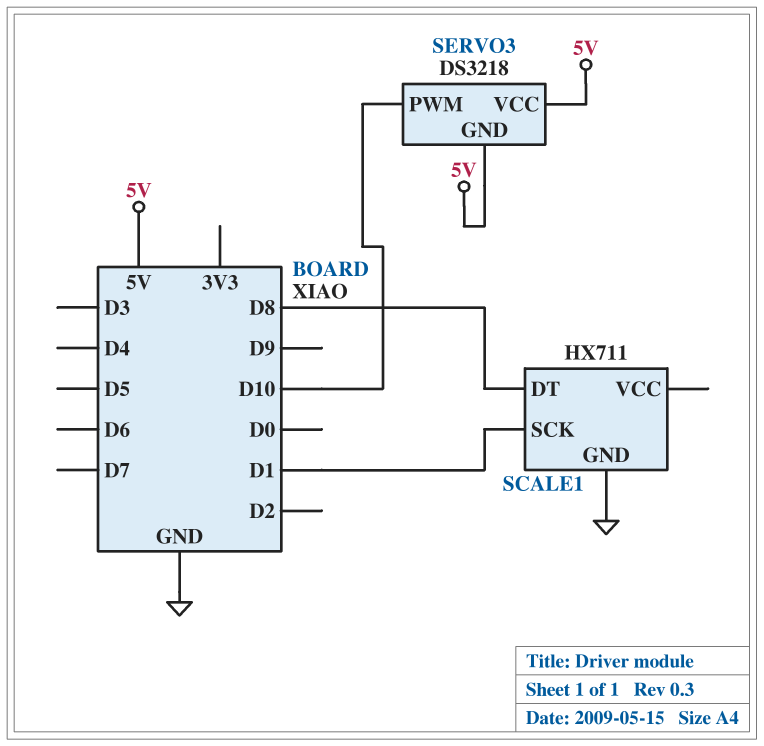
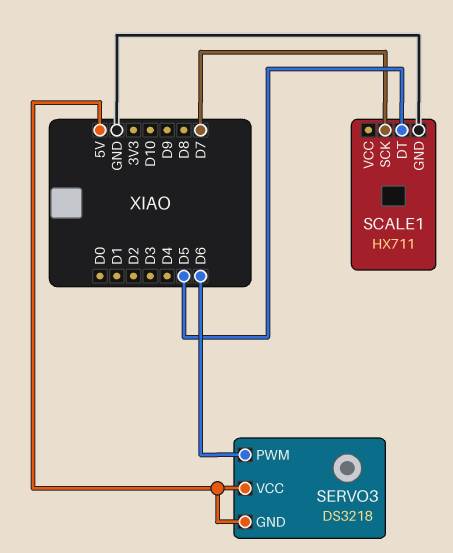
SCALE1 pin DT: D8 -> D5
SCALE1 pin SCK: D1 -> D7
SERVO3 pin PWM: D10 -> D6

